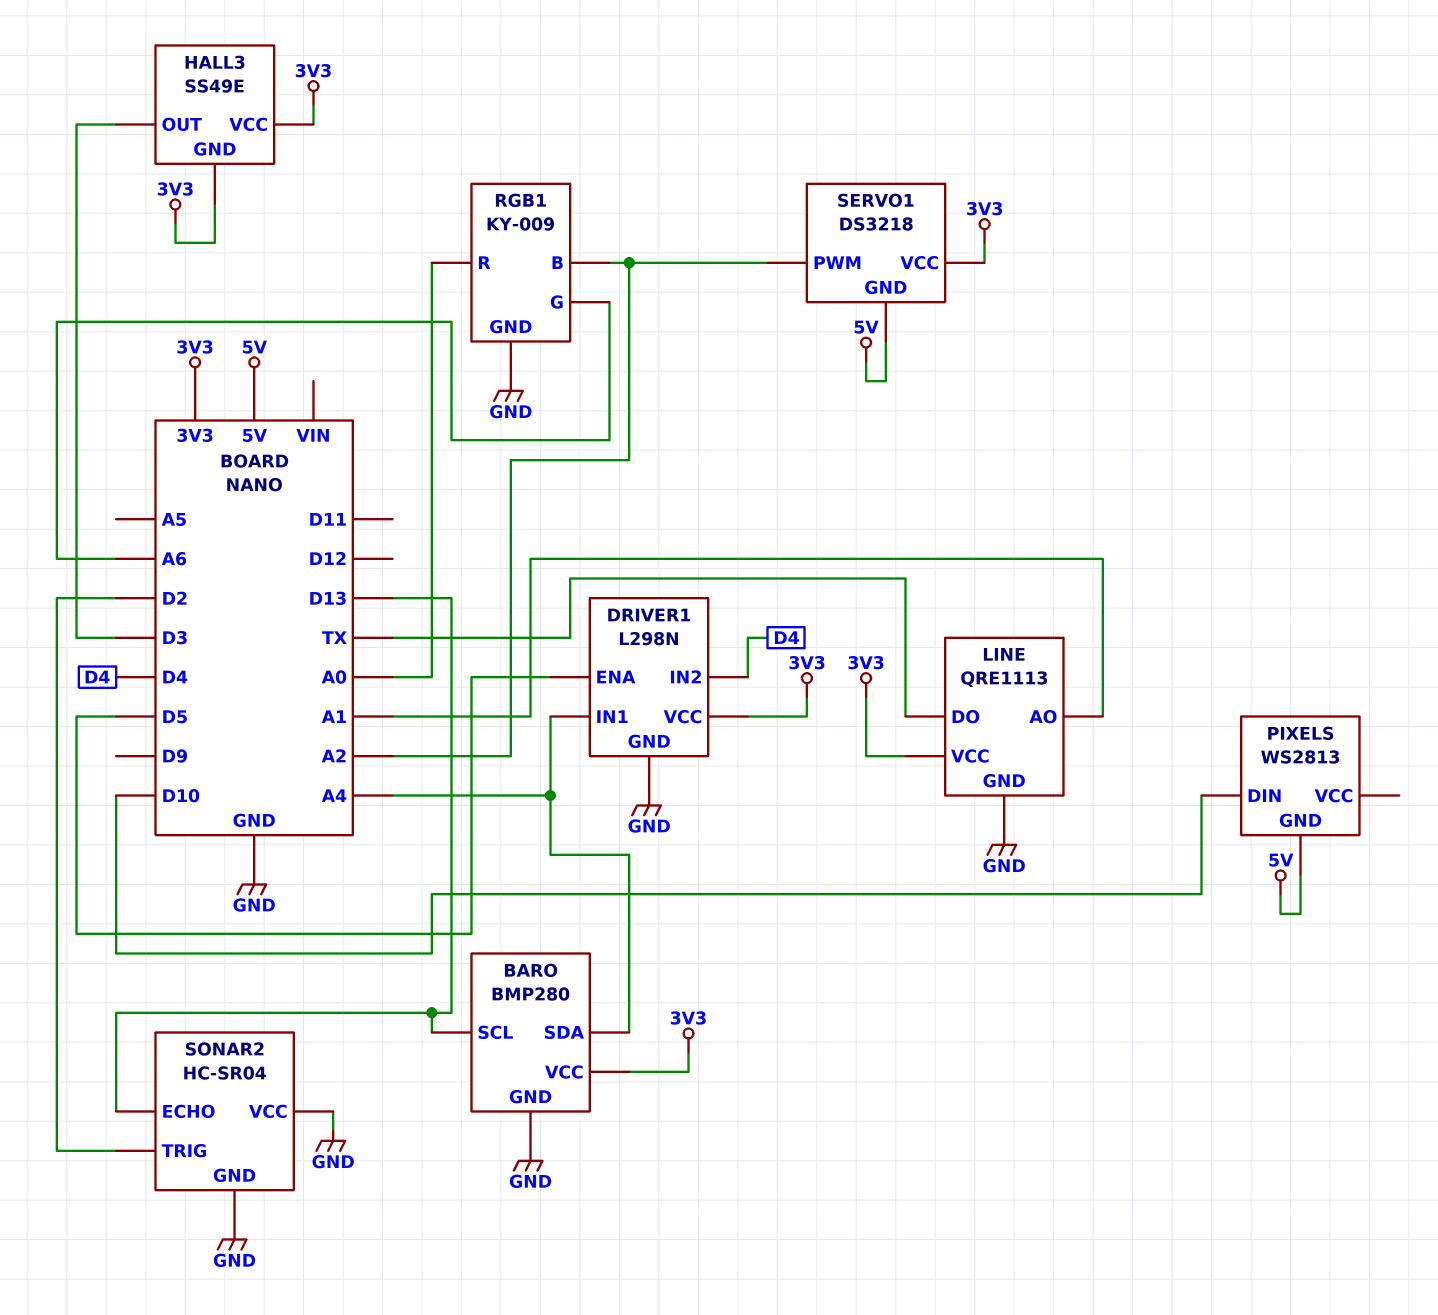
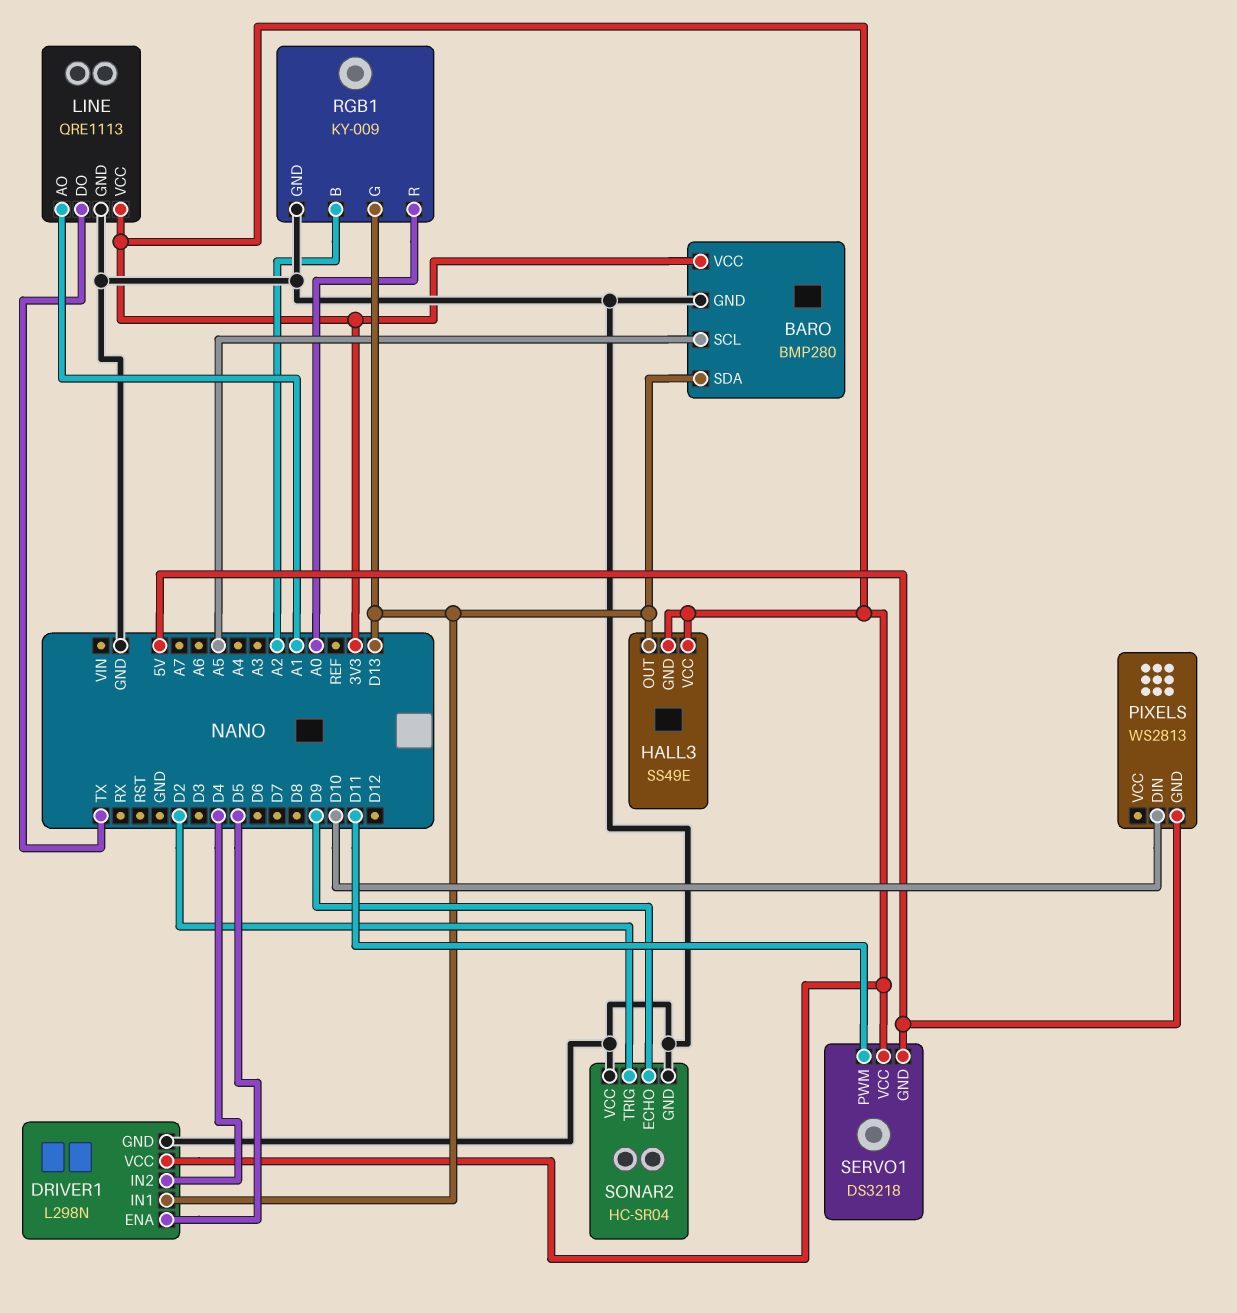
BARO pin SCL: D13 -> A5
BARO pin SDA: A4 -> D13
DRIVER1 pin IN1: A4 -> D13
HALL3 pin OUT: D3 -> D13
RGB1 pin G: A6 -> D13
SERVO1 pin PWM: A2 -> D11
SONAR2 pin ECHO: D13 -> D9

